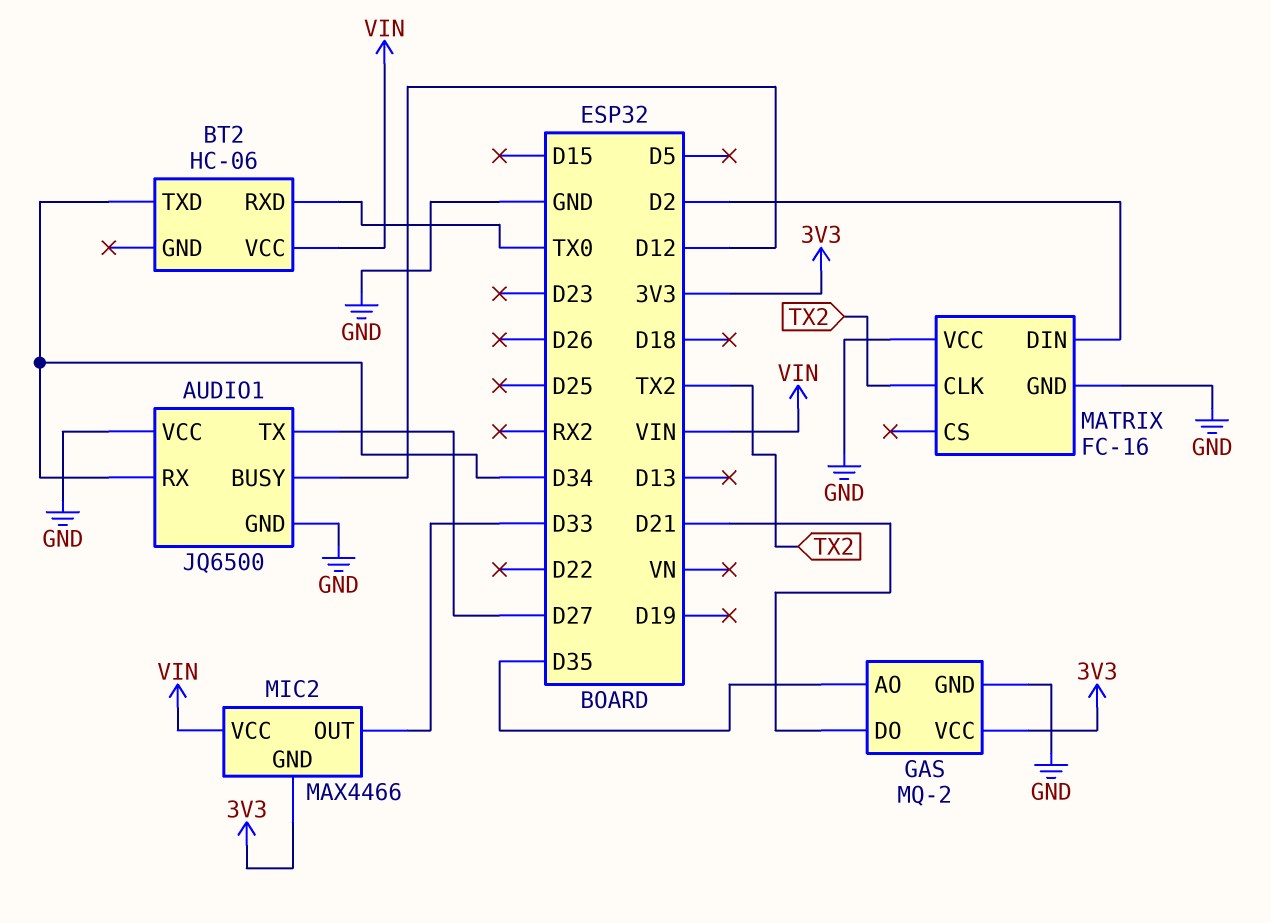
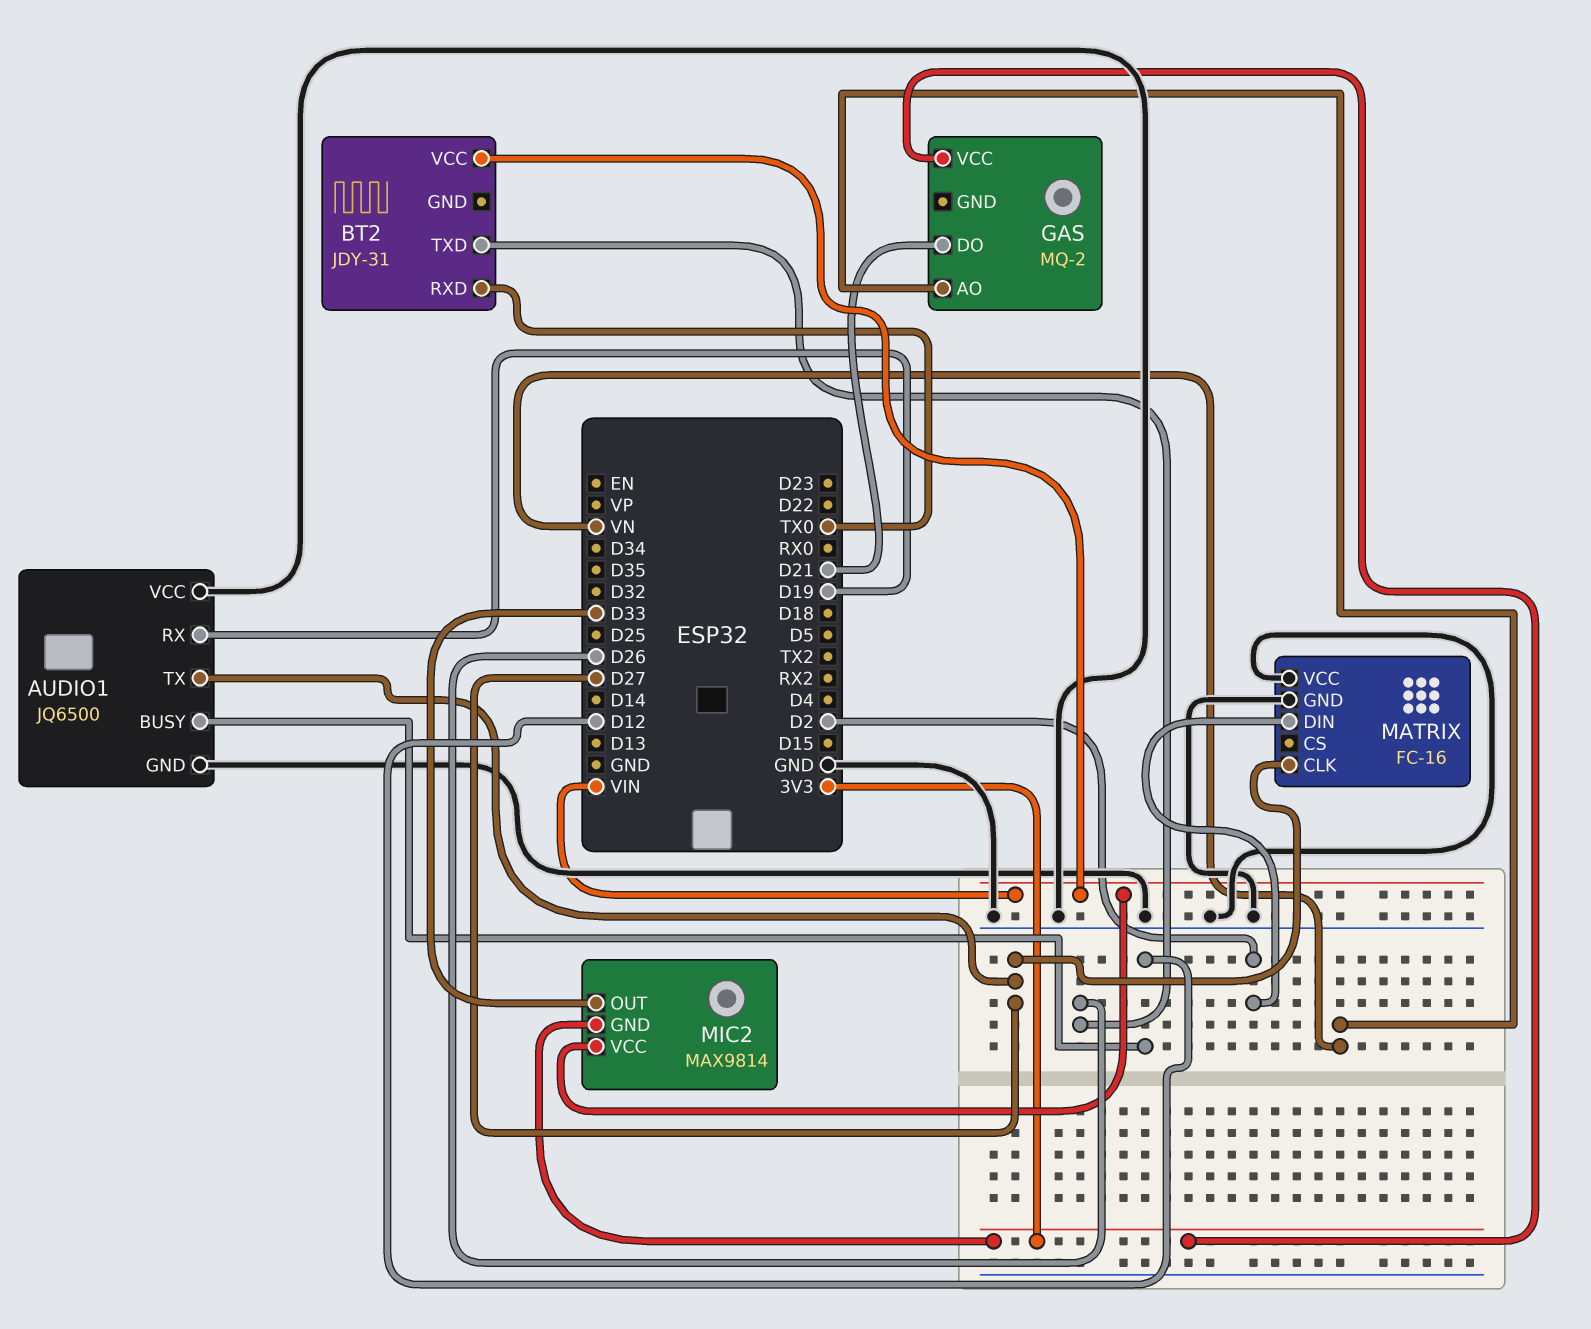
AUDIO1 pin RX: D34 -> D19
BT2: HC-06 -> JDY-31
BT2 pin TXD: D34 -> D26
GAS pin AO: D35 -> VN
GAS pin GND: GND -> none
MATRIX pin CLK: TX2 -> D27
MIC2: MAX4466 -> MAX9814

